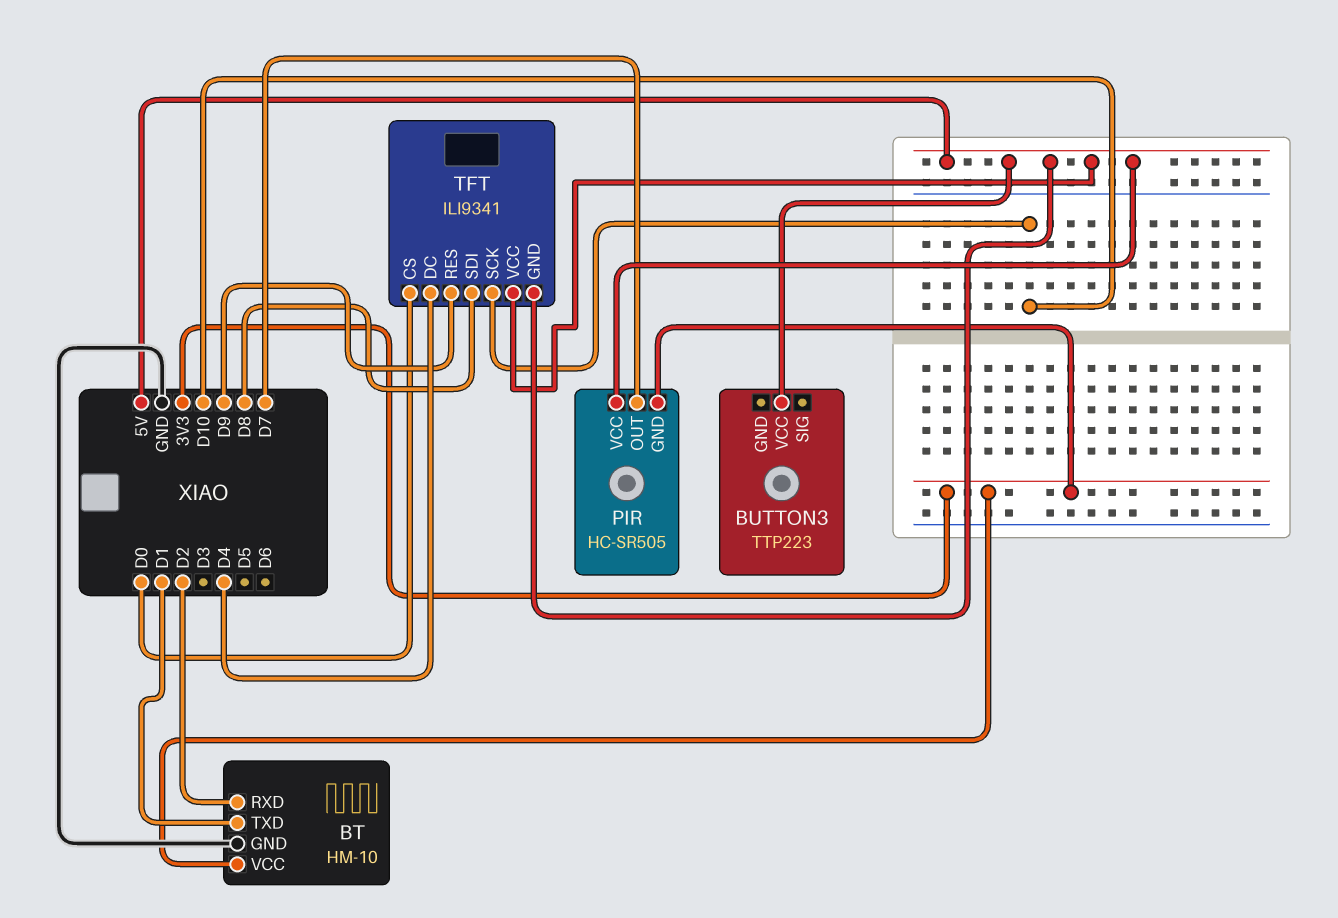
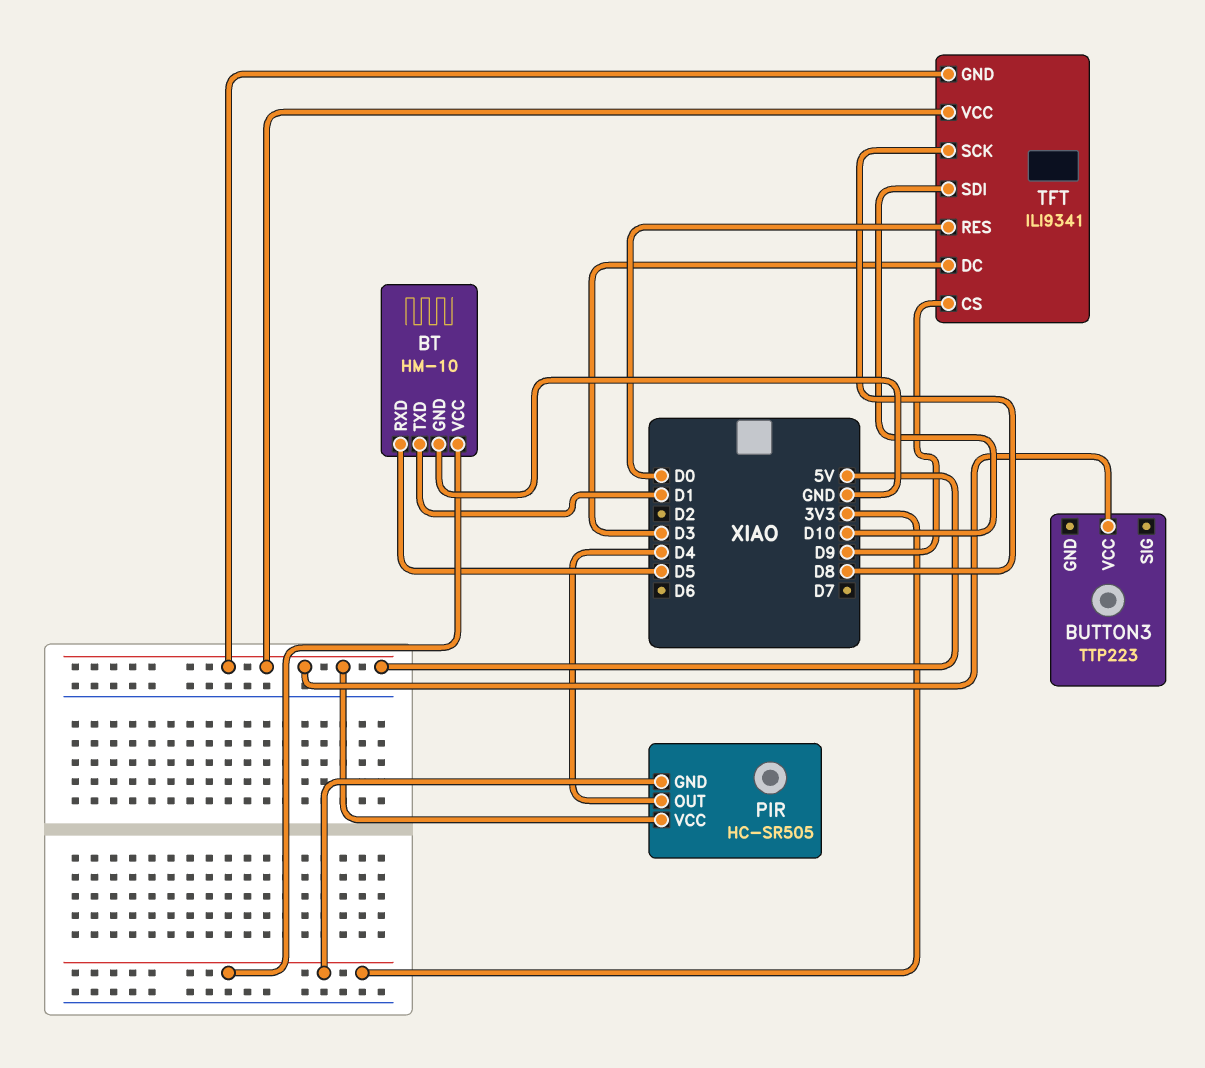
BT pin RXD: D2 -> D5
PIR pin OUT: D7 -> D4
TFT pin CS: D0 -> D9
TFT pin DC: D4 -> D3
TFT pin RES: D9 -> D0
TFT pin SCK: D10 -> D8
TFT pin SDI: D8 -> D10

